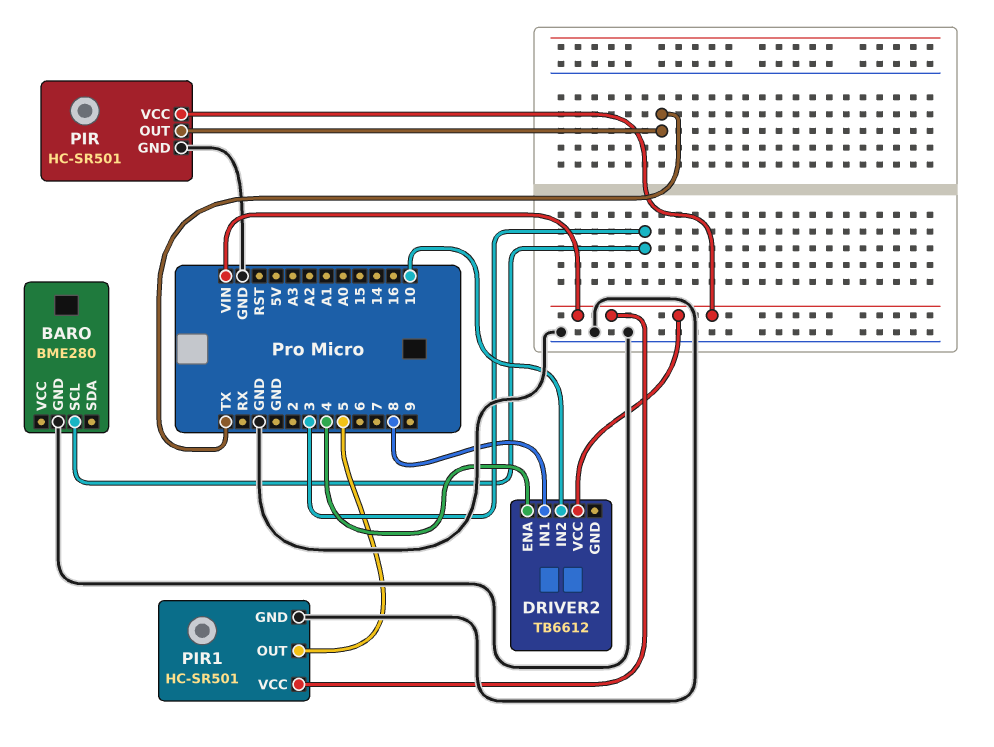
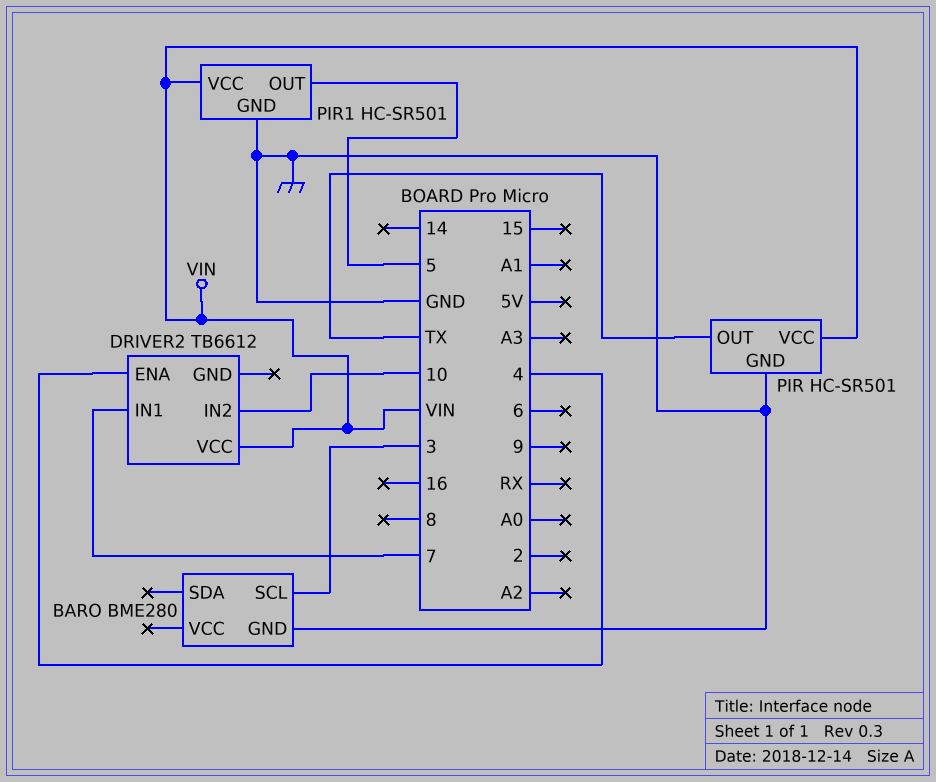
DRIVER2 pin IN1: 8 -> 7

